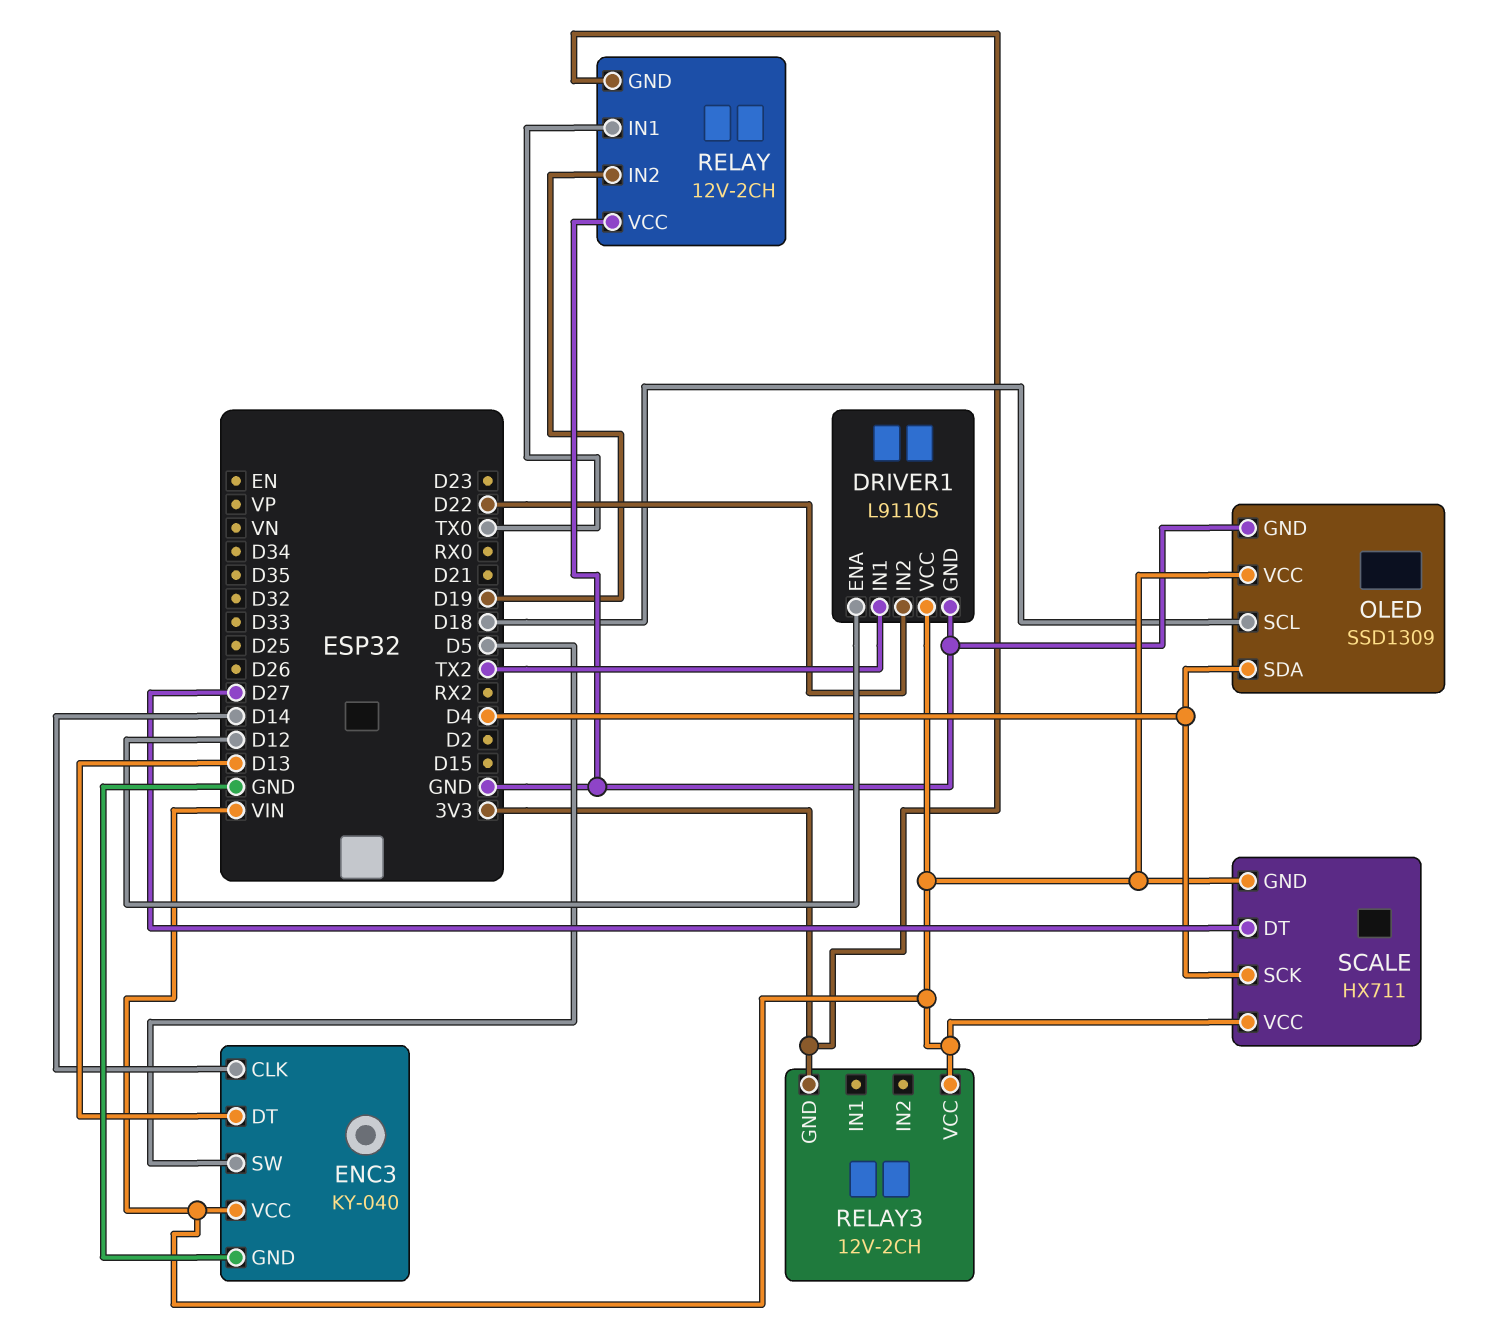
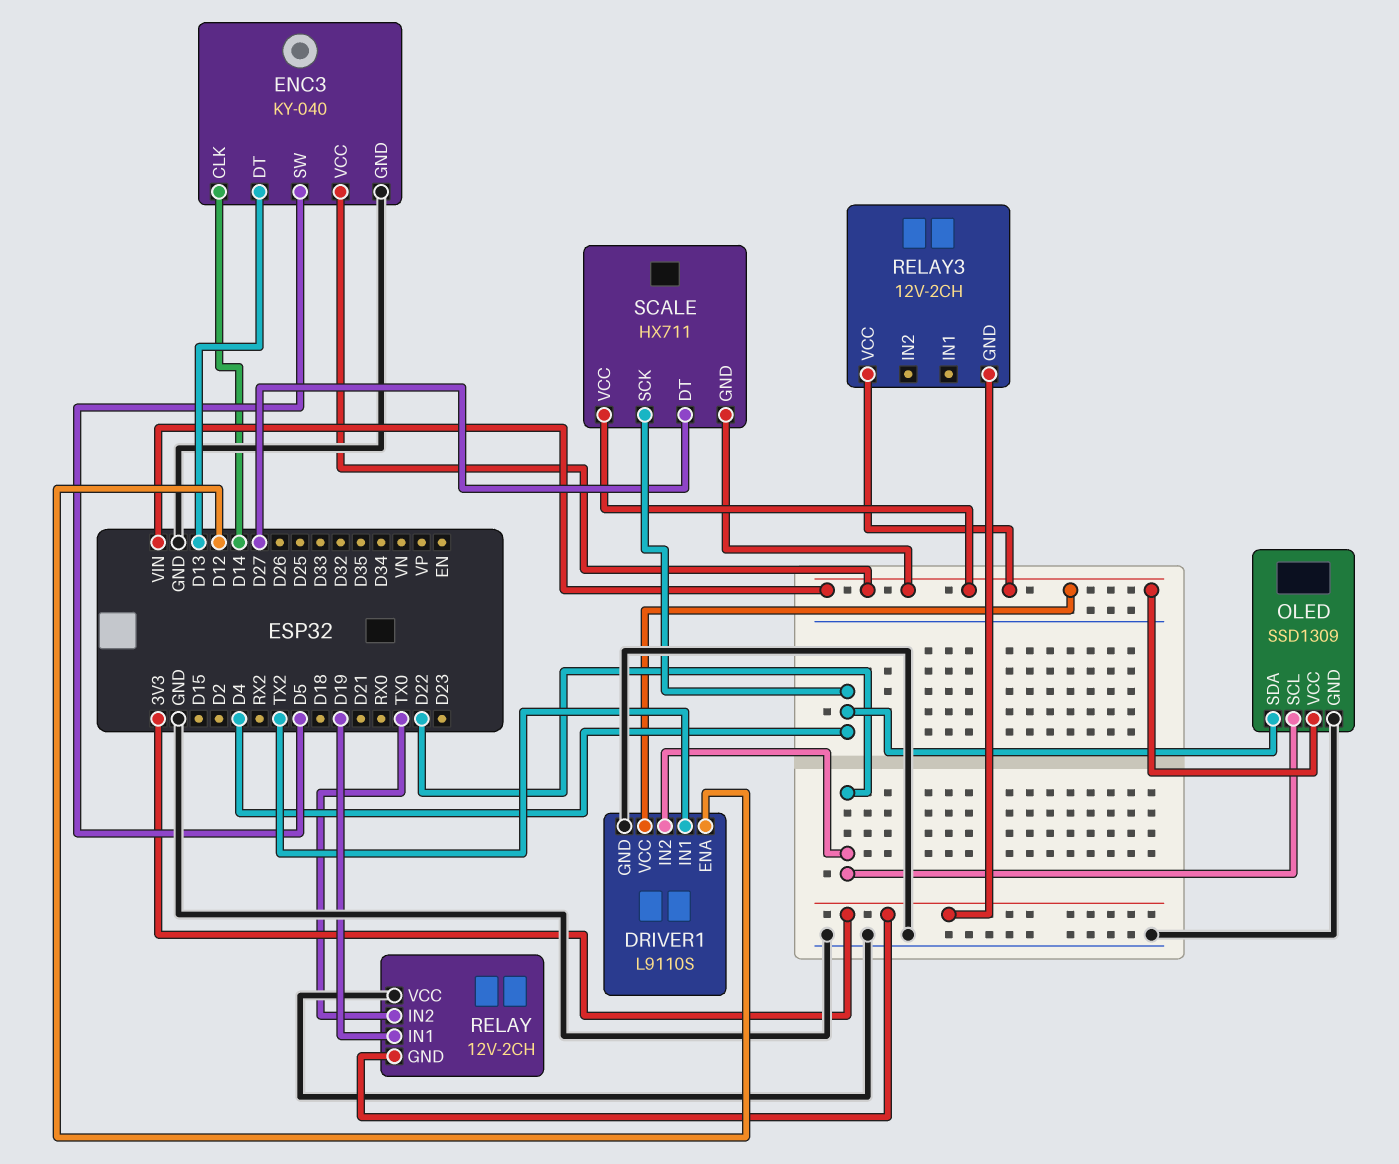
OLED pin SCL: D18 -> D22
RELAY pin IN1: TX0 -> D19
RELAY pin IN2: D19 -> TX0

